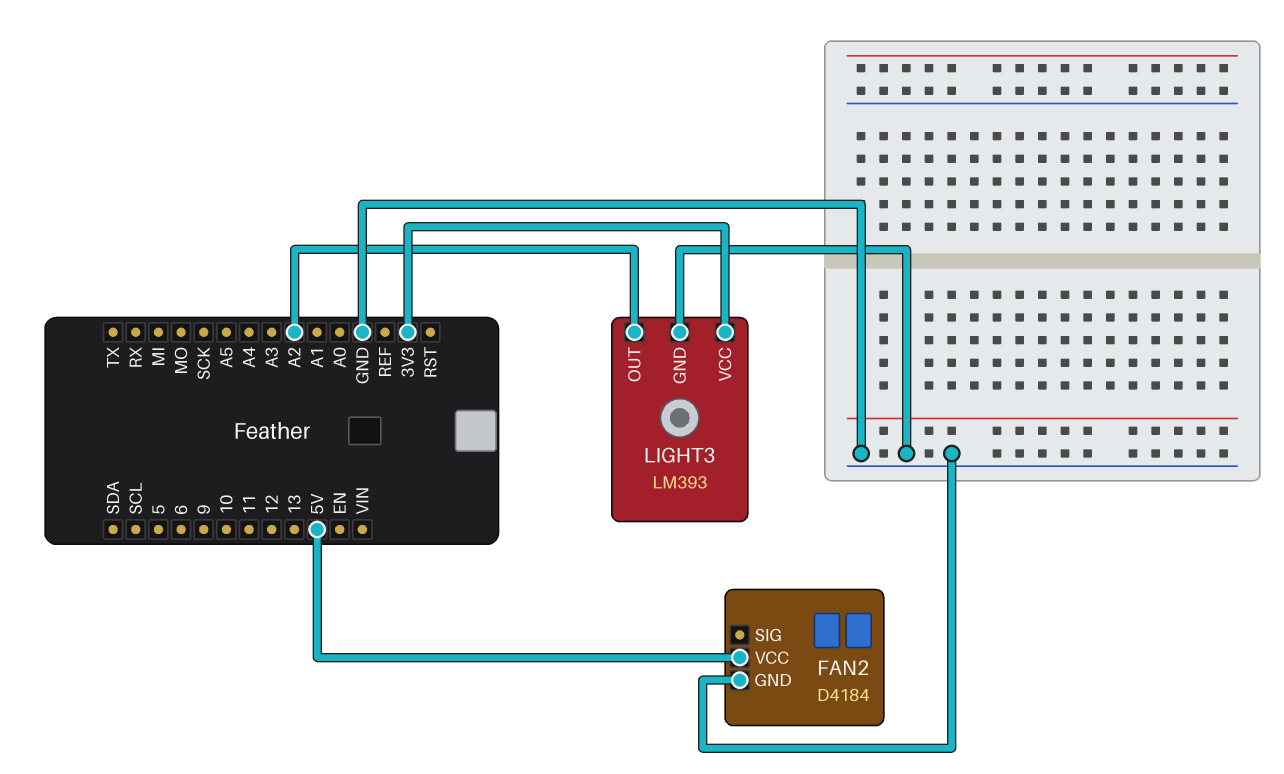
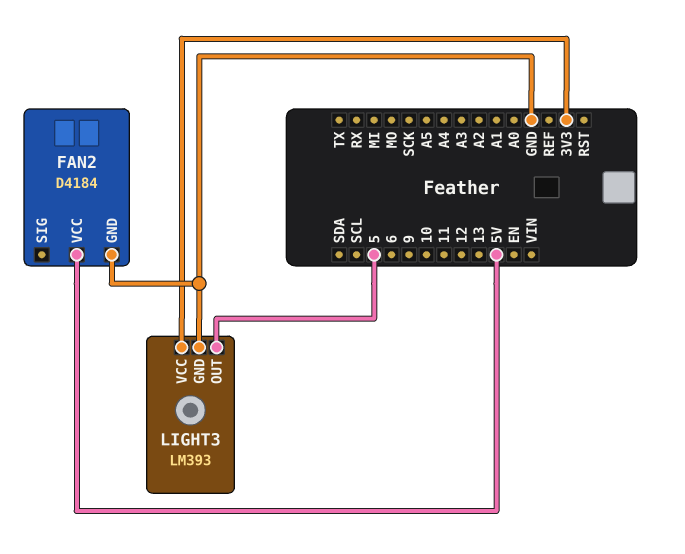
LIGHT3 pin OUT: A2 -> 5

